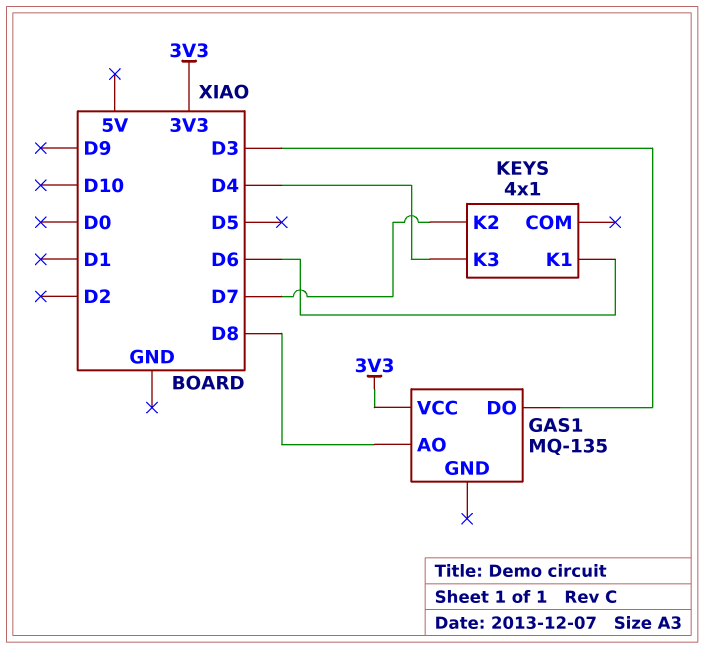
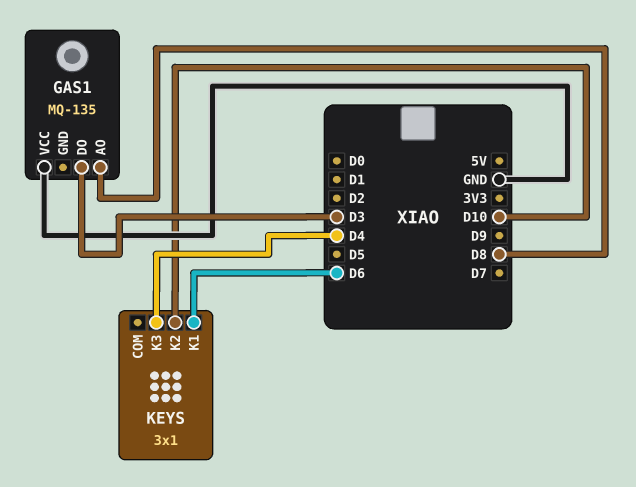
GAS1 pin VCC: 3V3 -> GND
KEYS: 4x1 -> 3x1
KEYS pin K2: D7 -> D10

